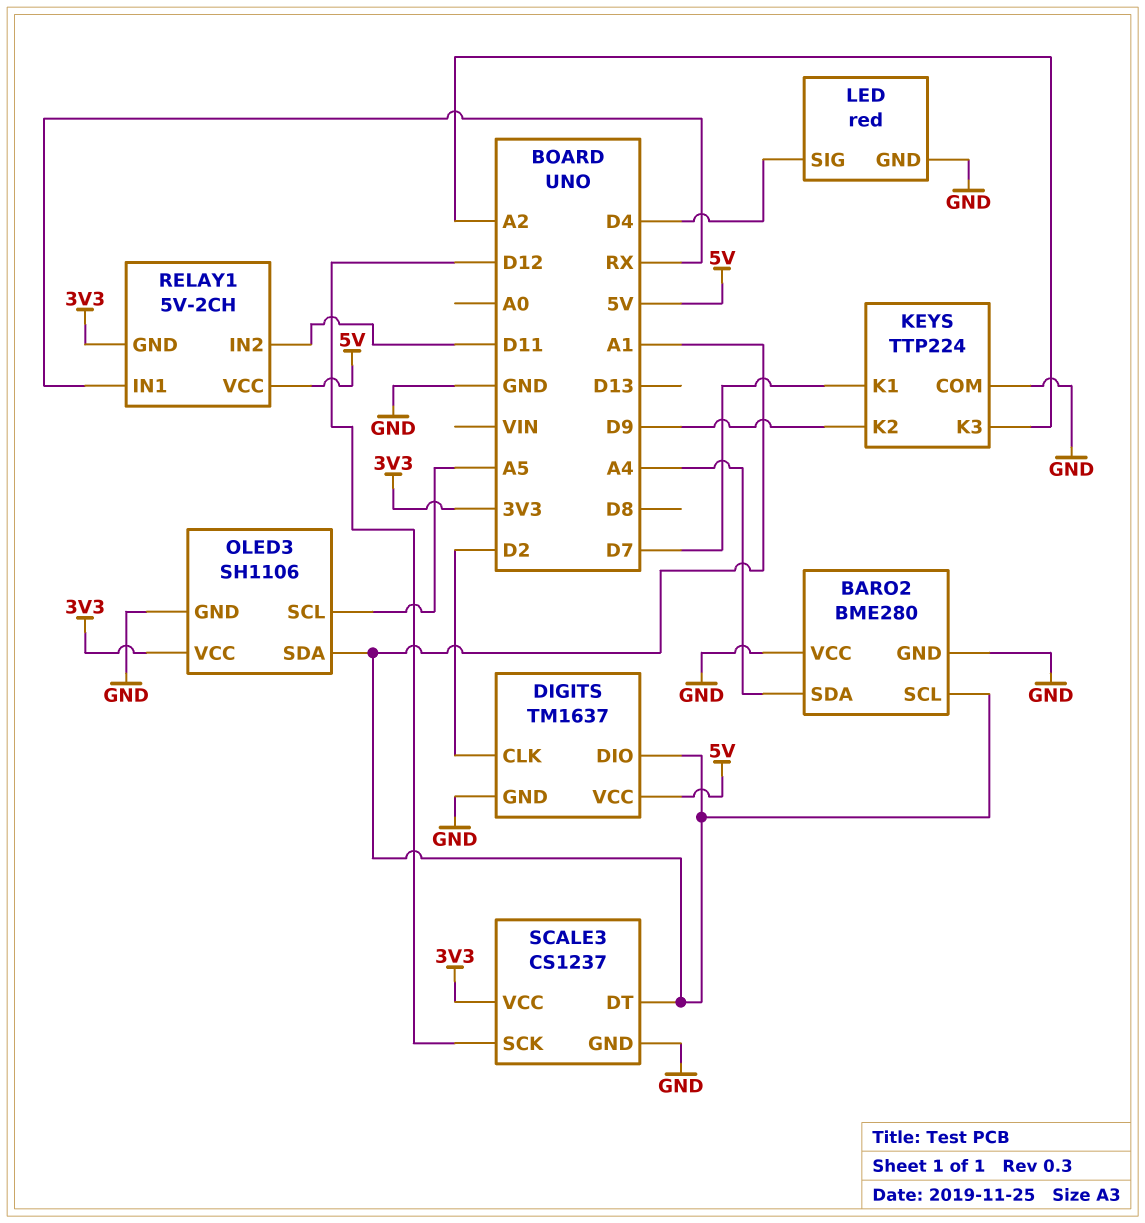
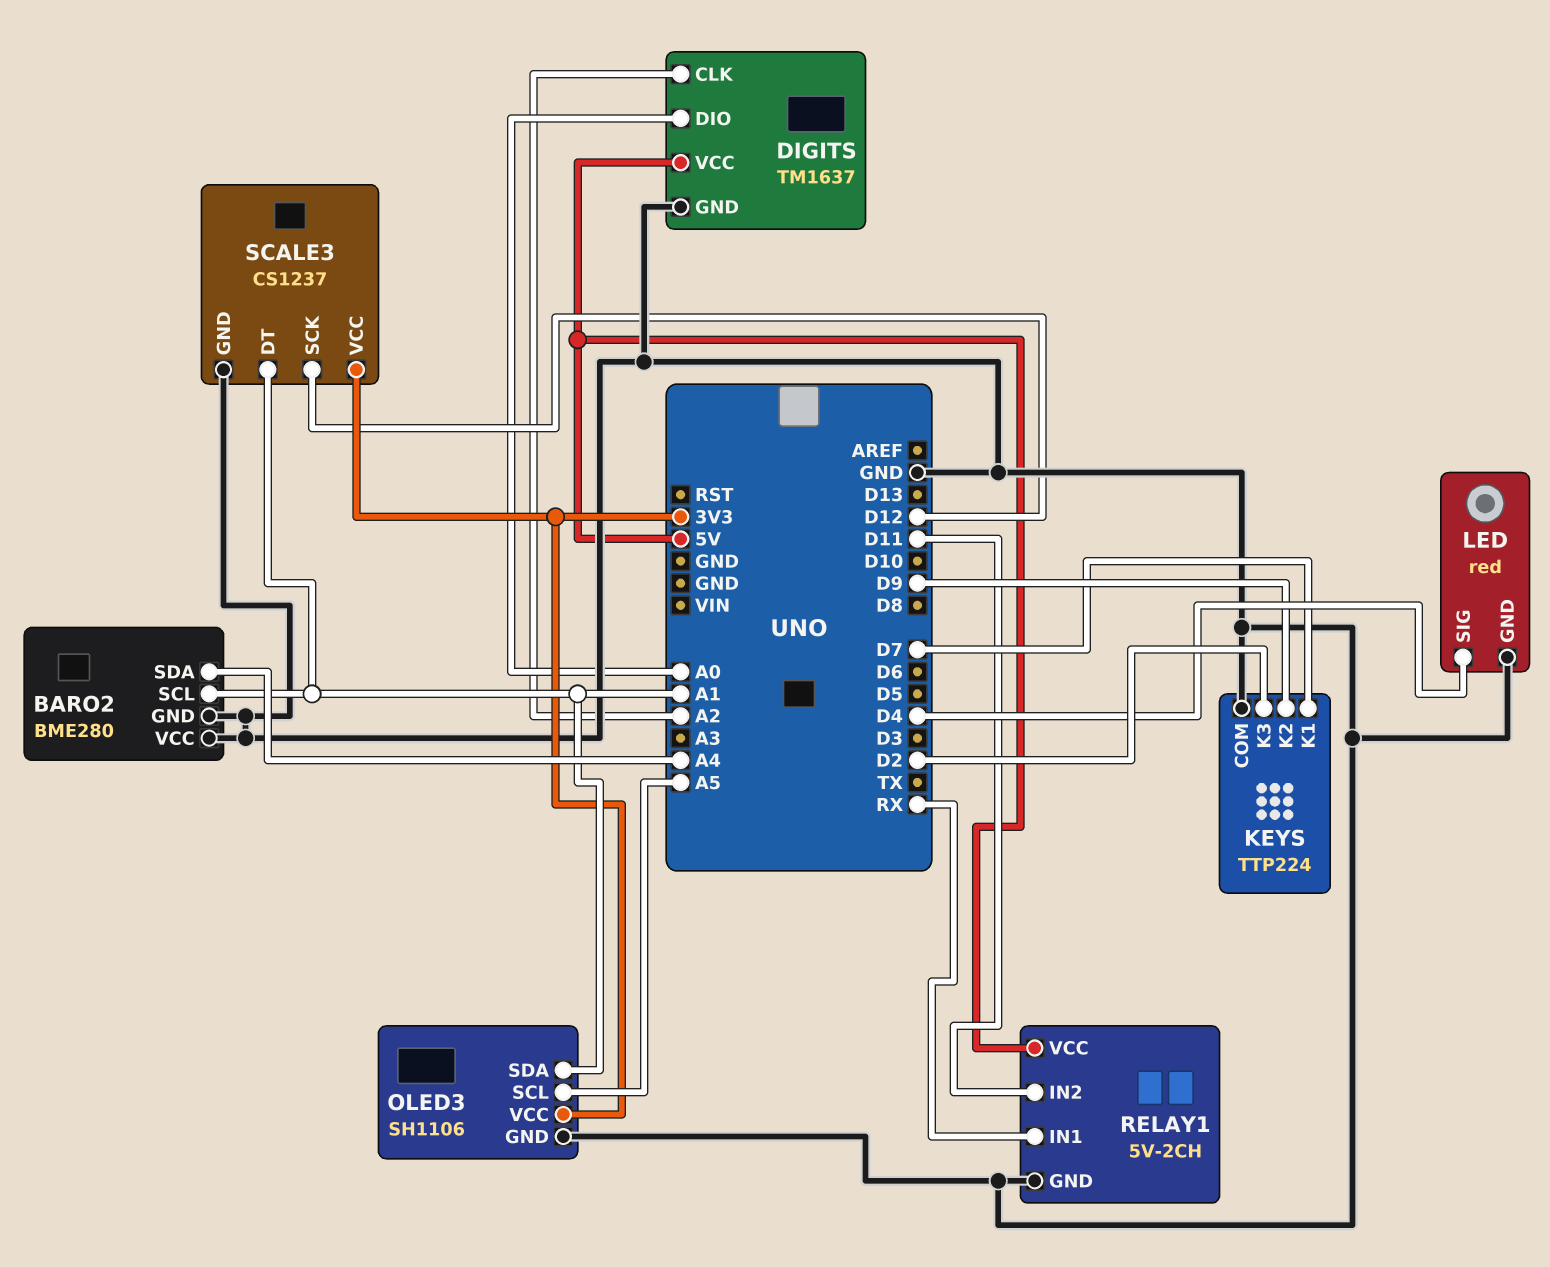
DIGITS pin CLK: D2 -> A2
DIGITS pin DIO: A1 -> A0
KEYS pin K3: A2 -> D2
RELAY1 pin GND: 3V3 -> GND

